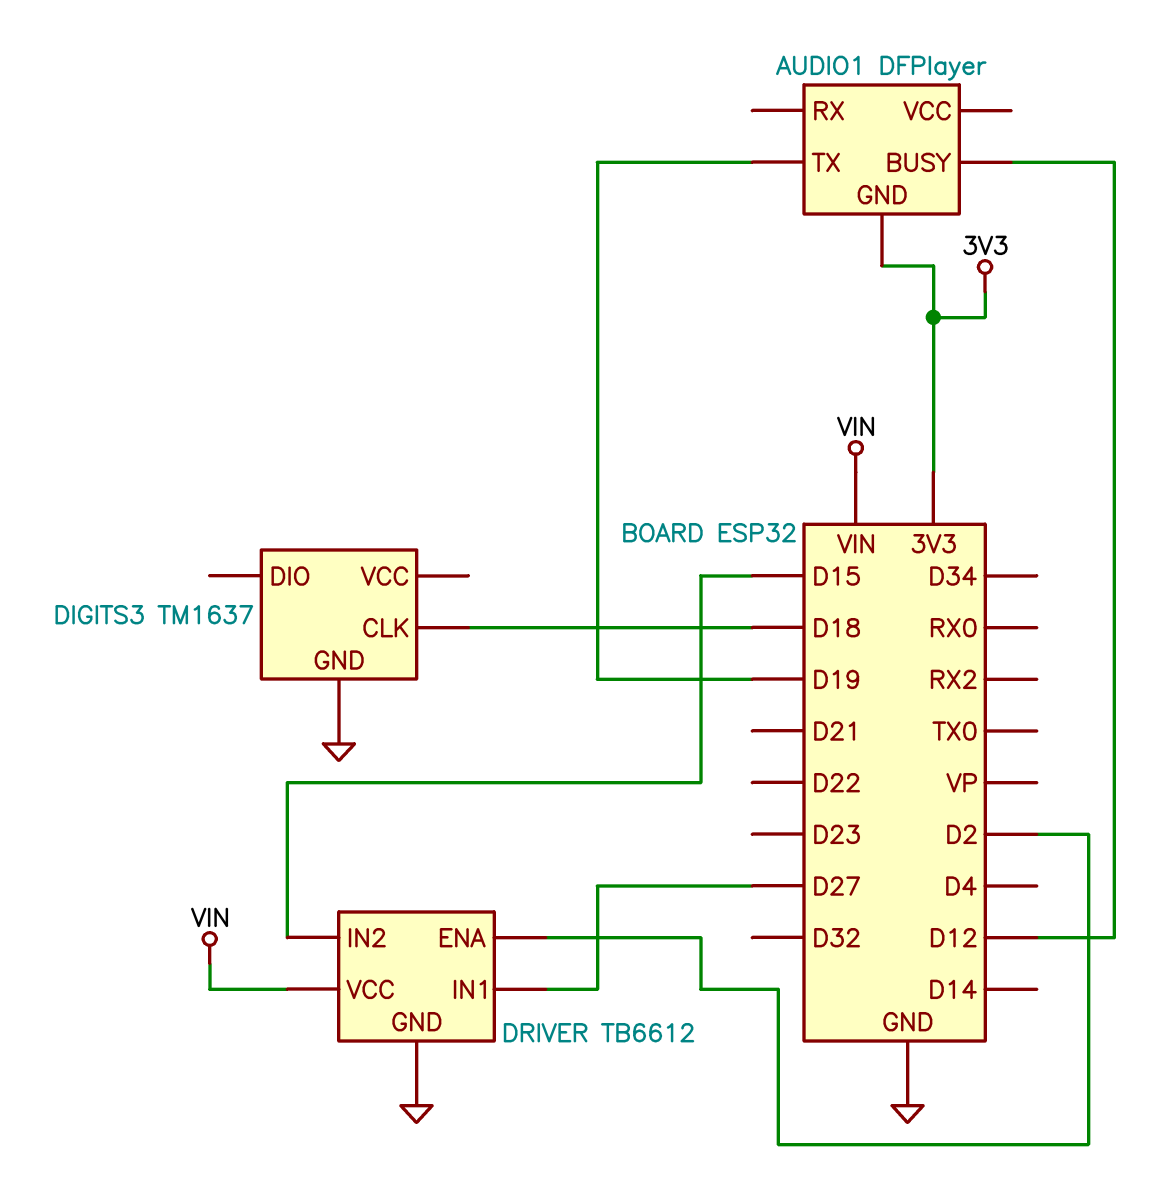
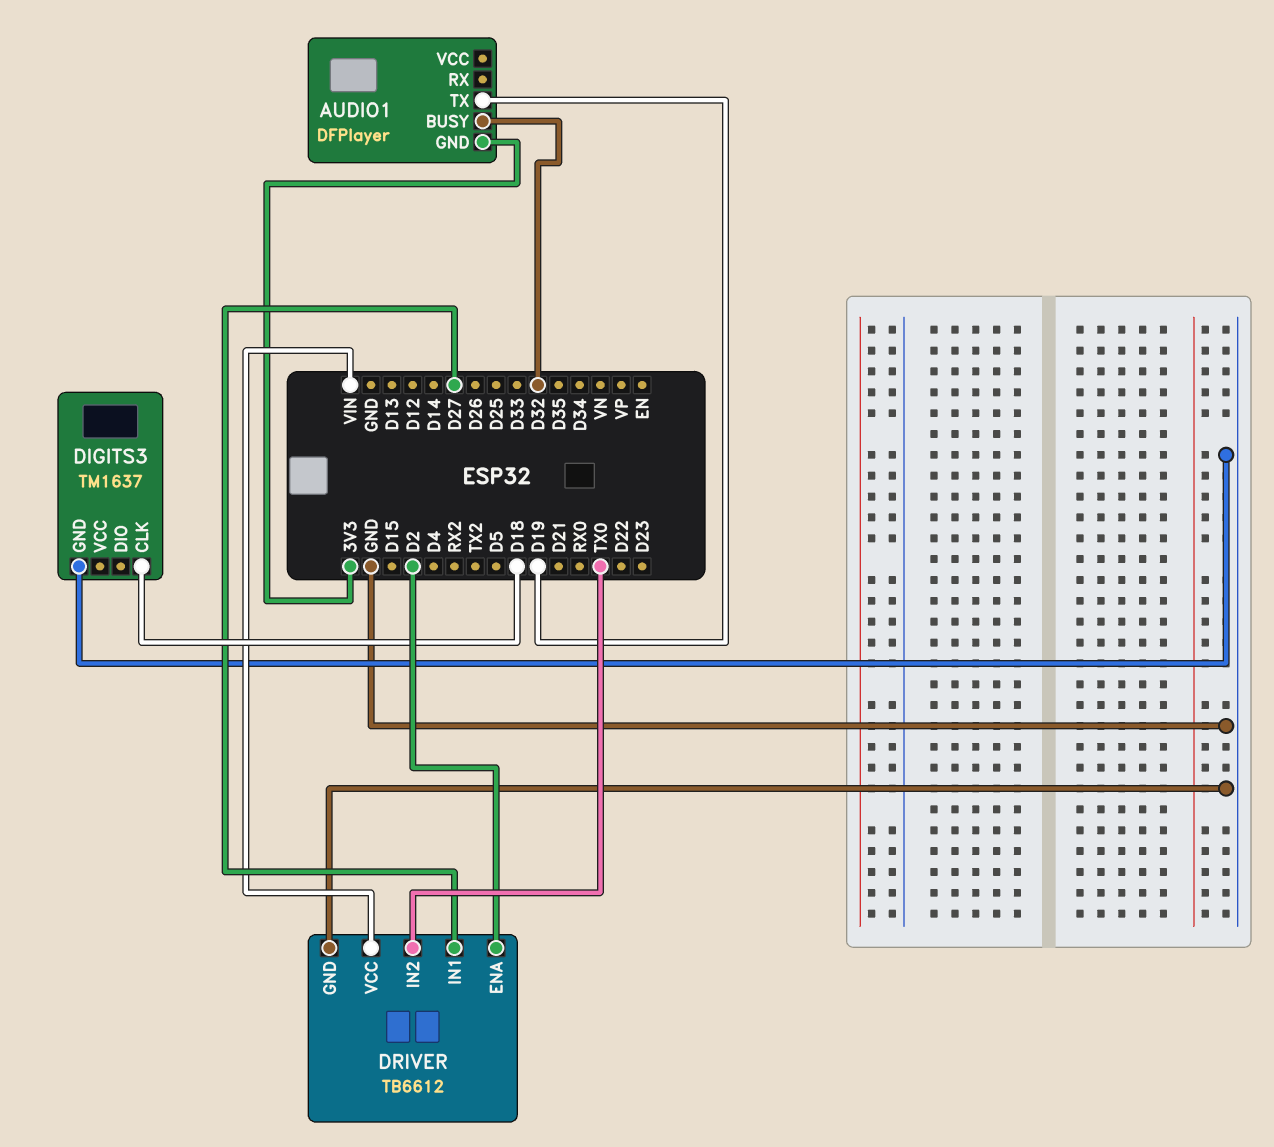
AUDIO1 pin BUSY: D12 -> D32
DRIVER pin IN2: D15 -> TX0

